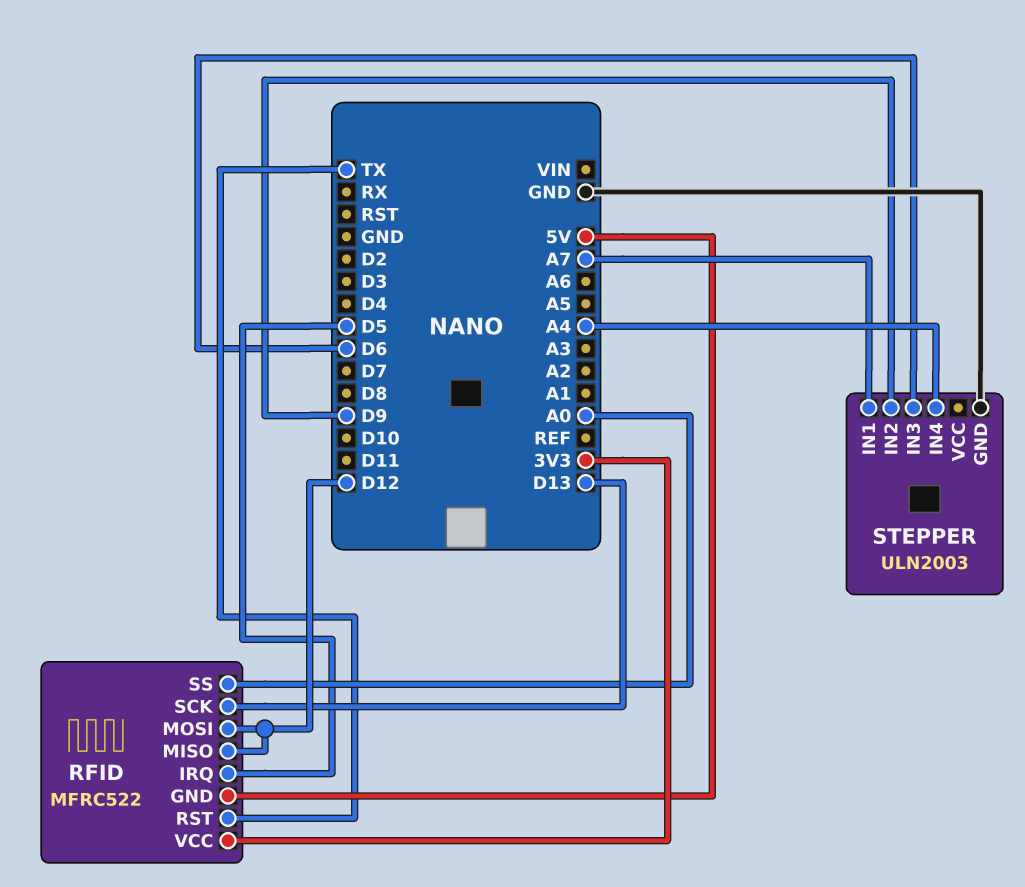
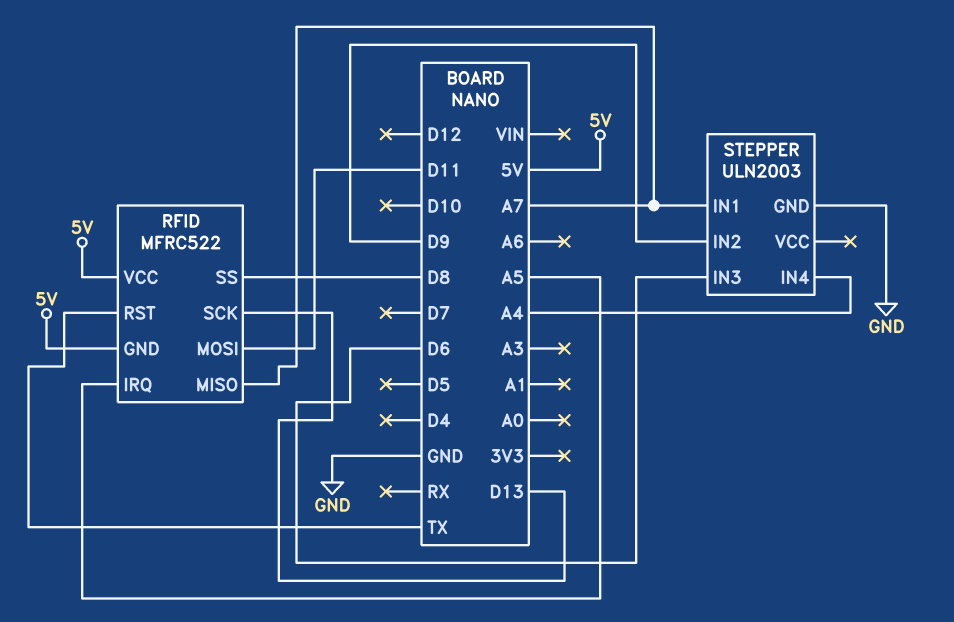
RFID pin IRQ: D5 -> A5
RFID pin MISO: D12 -> A7
RFID pin MOSI: D12 -> D11
RFID pin SS: A0 -> D8
RFID pin VCC: 3V3 -> 5V

